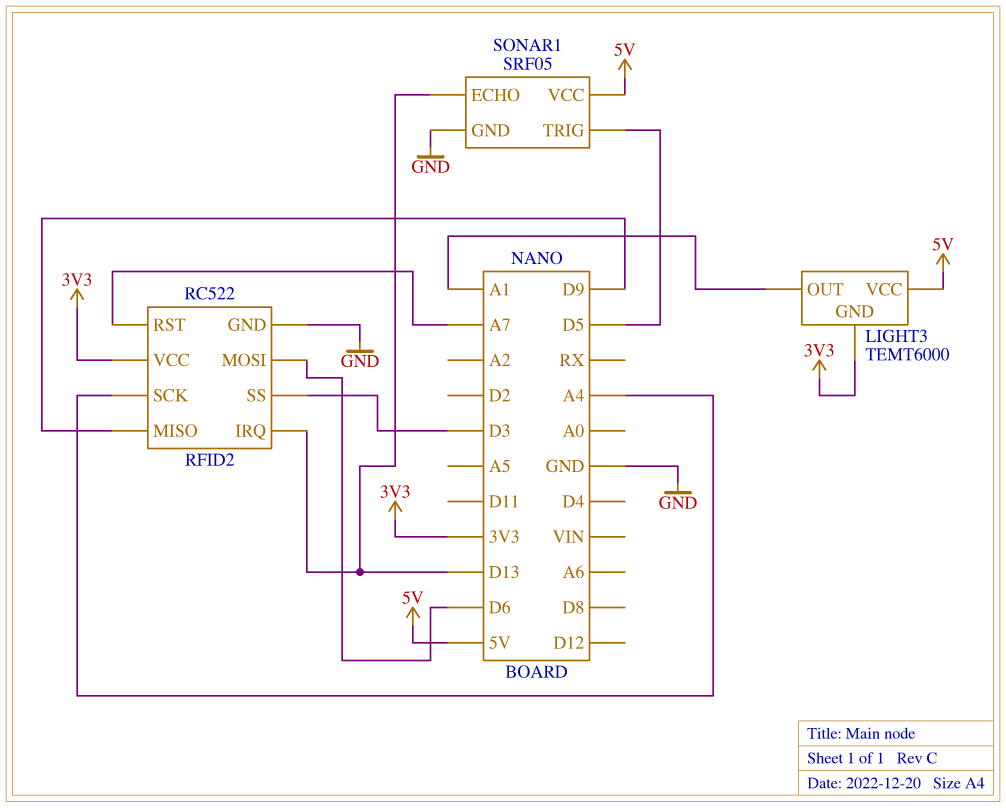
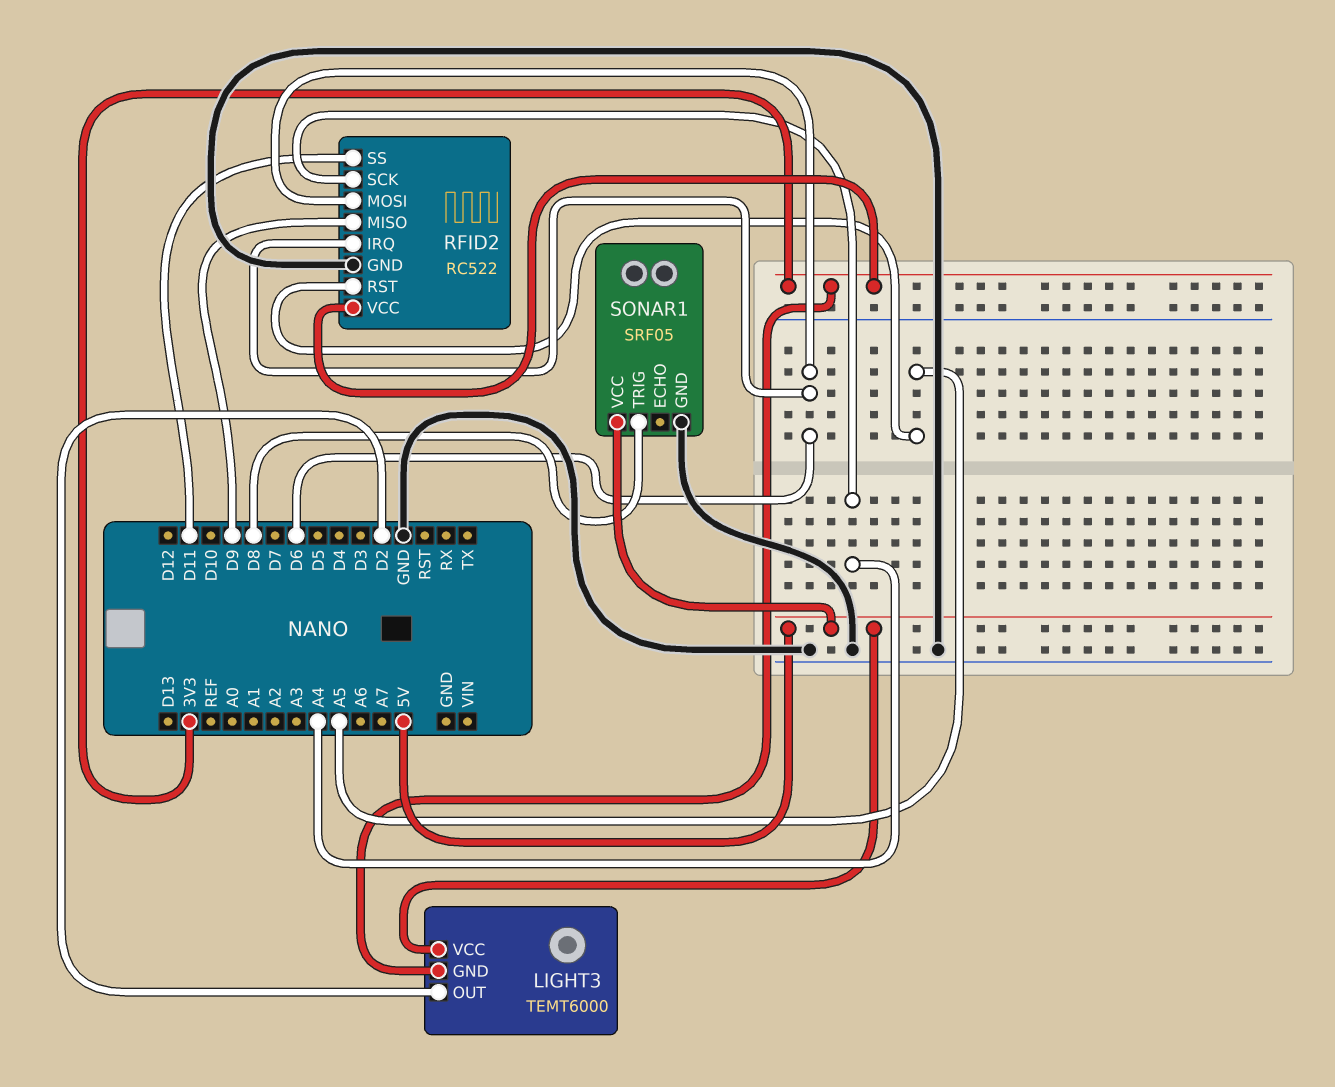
LIGHT3 pin OUT: A1 -> D2
RFID2 pin IRQ: D13 -> D6
RFID2 pin RST: A7 -> A5
RFID2 pin SS: D3 -> D11
SONAR1 pin ECHO: D13 -> none
SONAR1 pin TRIG: D5 -> D8

